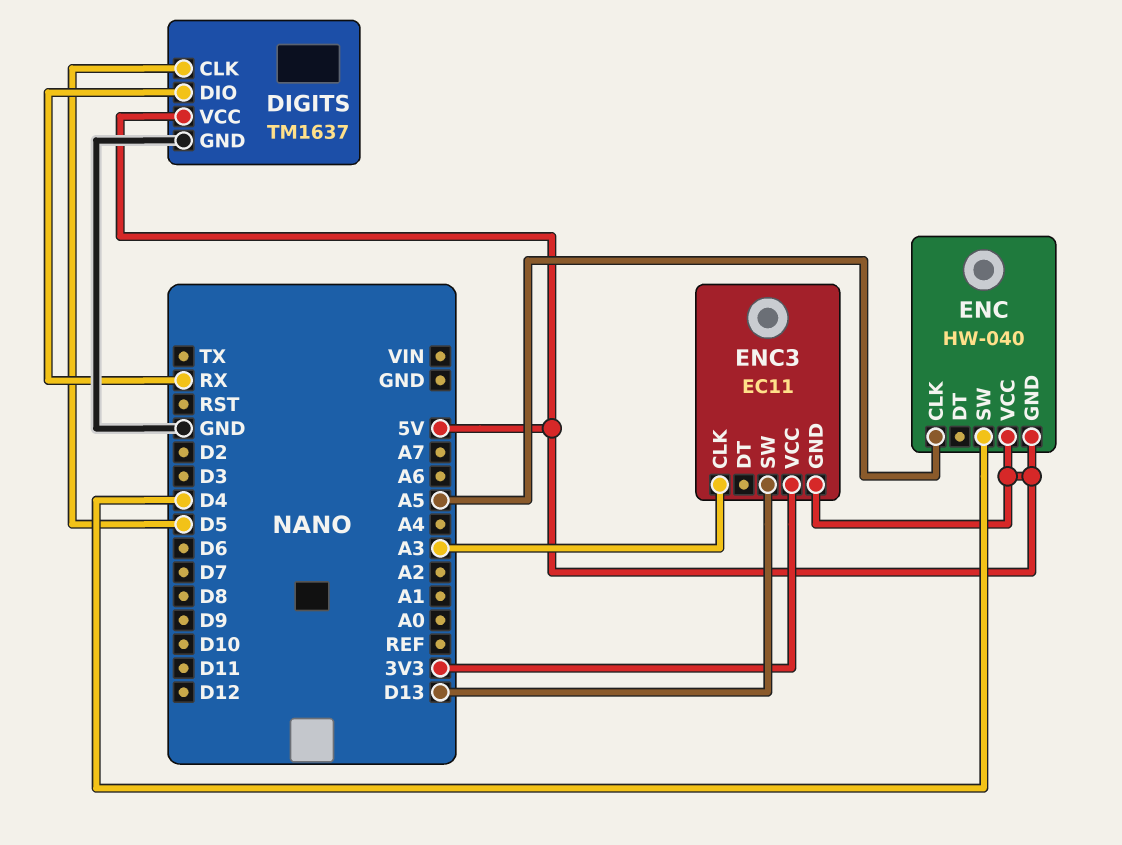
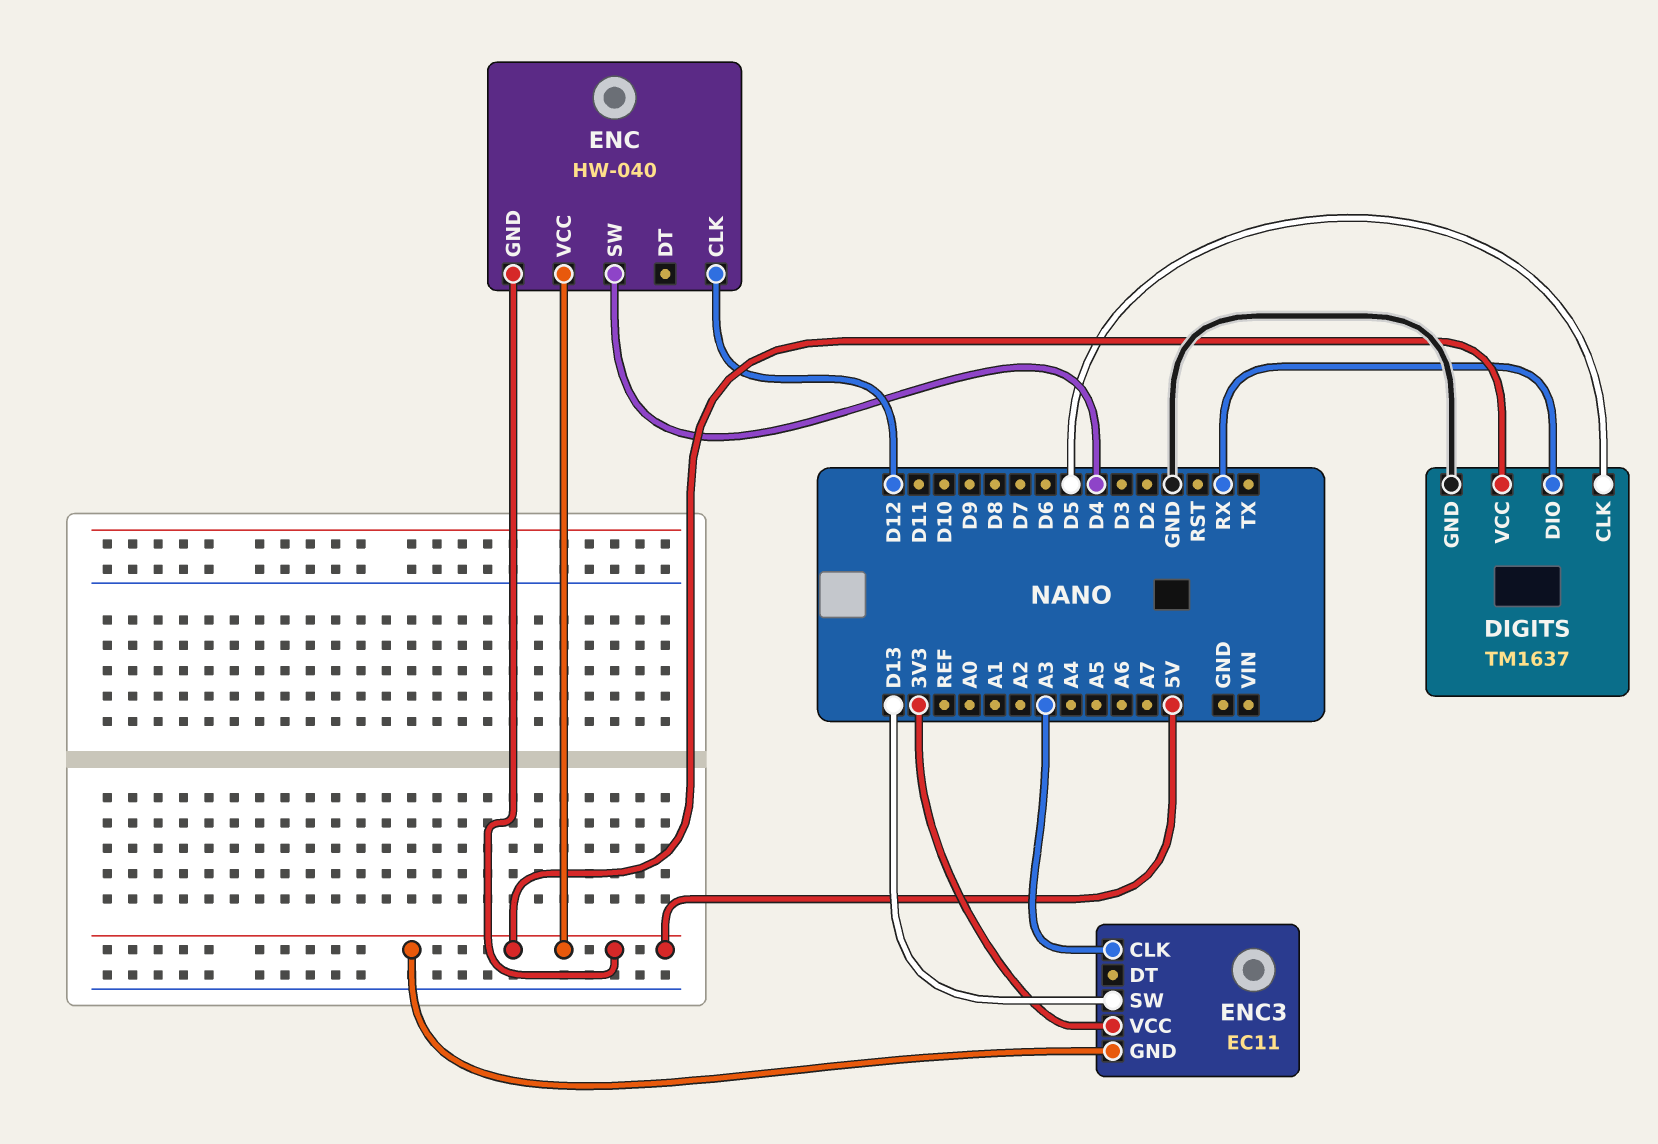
ENC pin CLK: A5 -> D12

